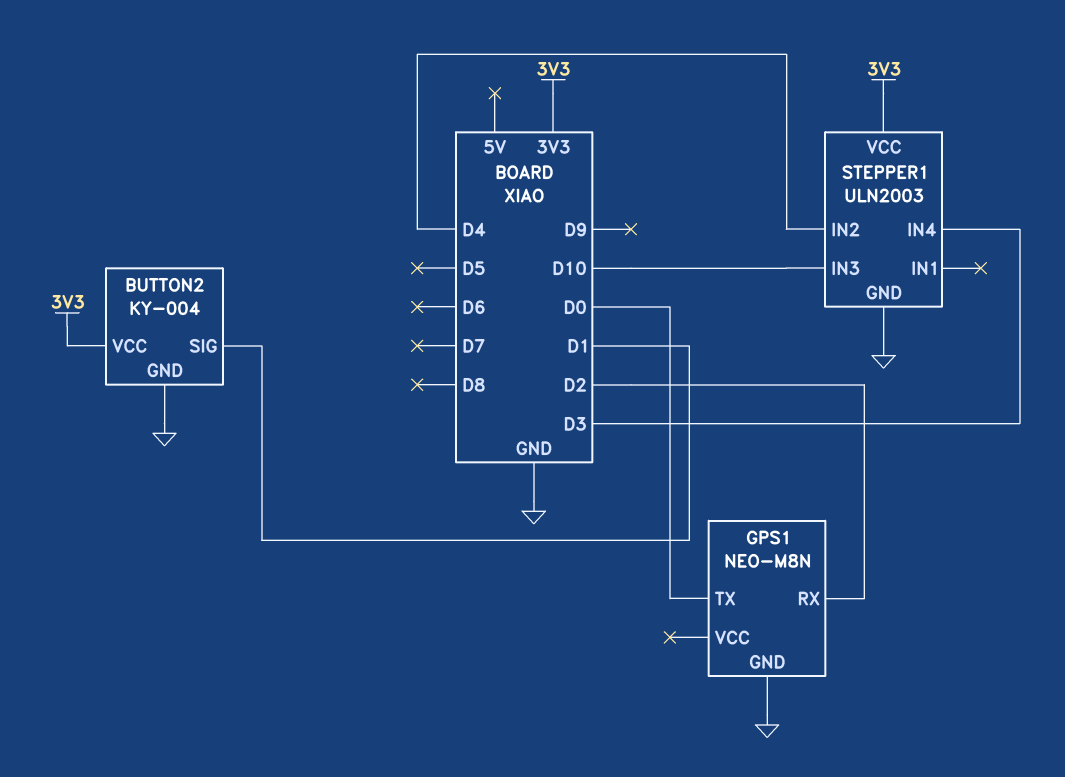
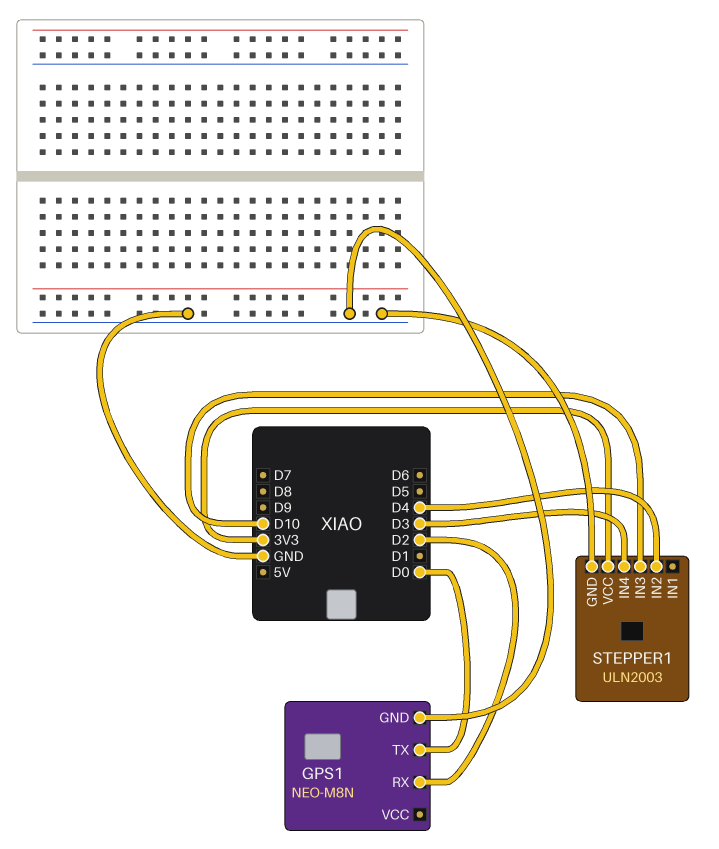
BUTTON2: KY-004 -> none
BUTTON2 pin GND: GND -> none
BUTTON2 pin SIG: D1 -> none
BUTTON2 pin VCC: 3V3 -> none

